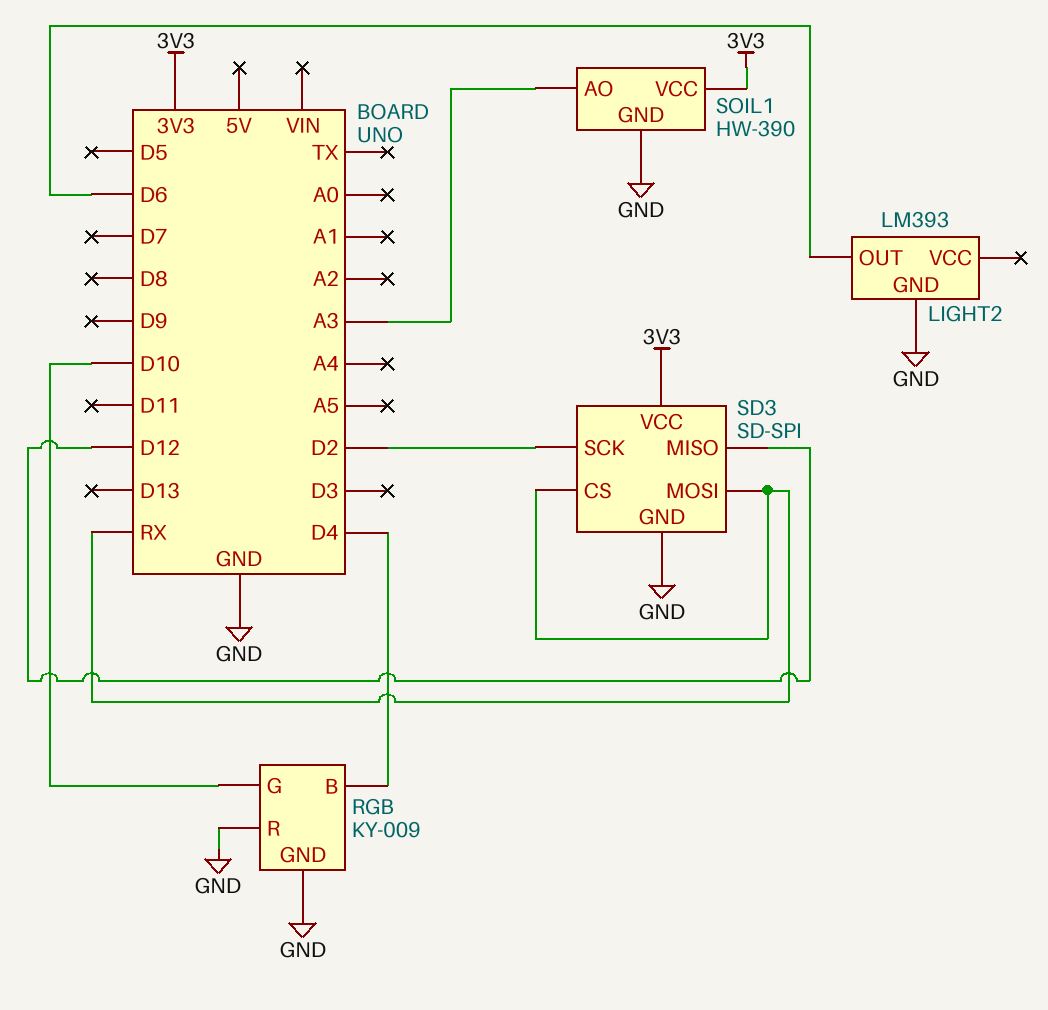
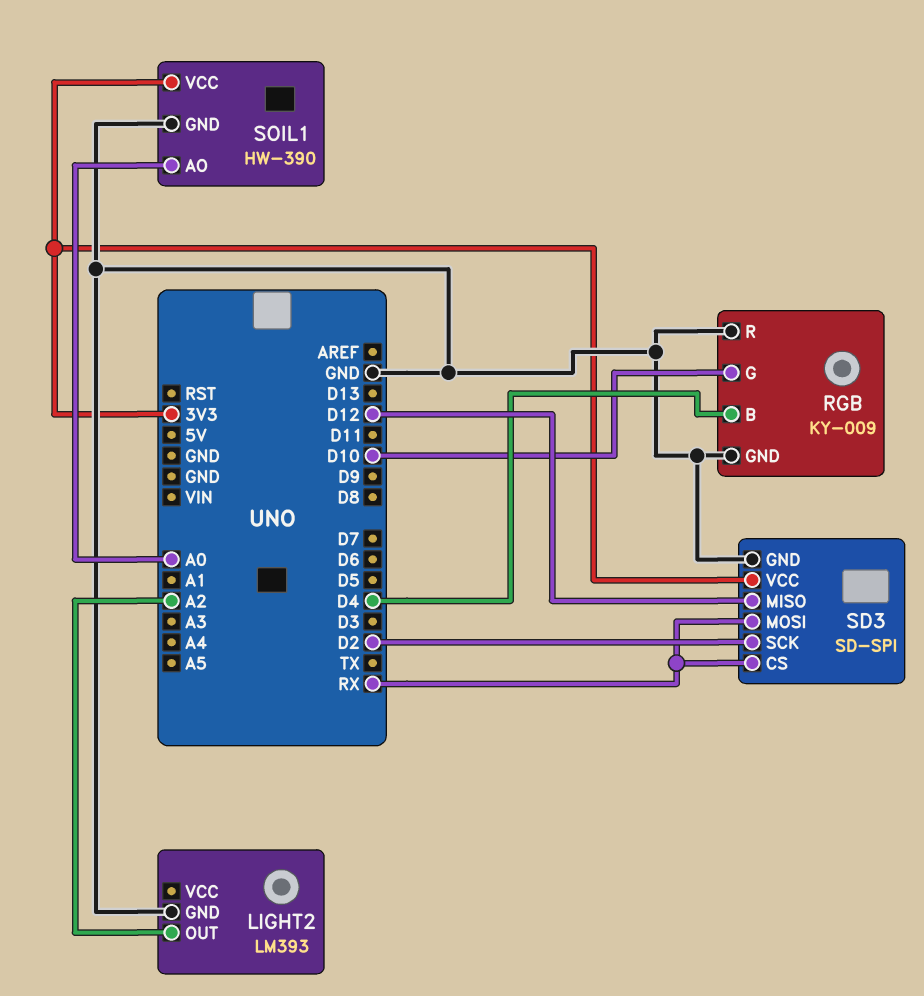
LIGHT2 pin OUT: D6 -> A2
SOIL1 pin AO: A3 -> A0

